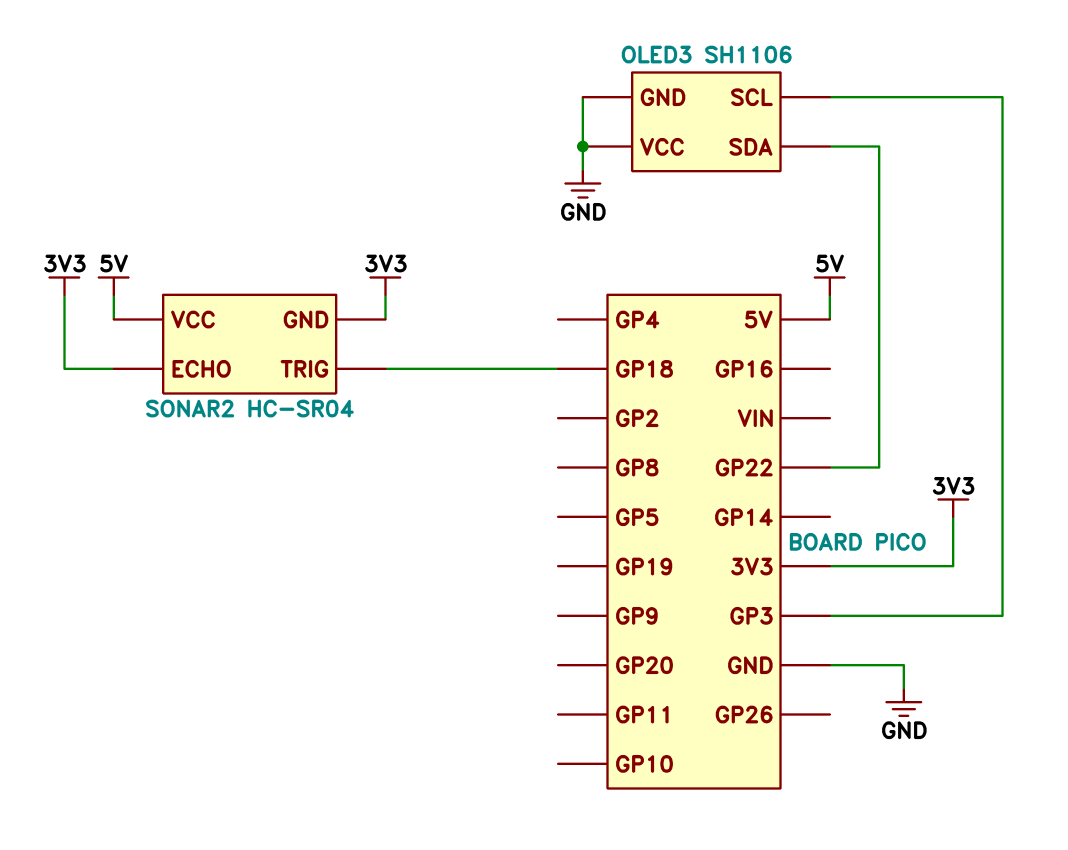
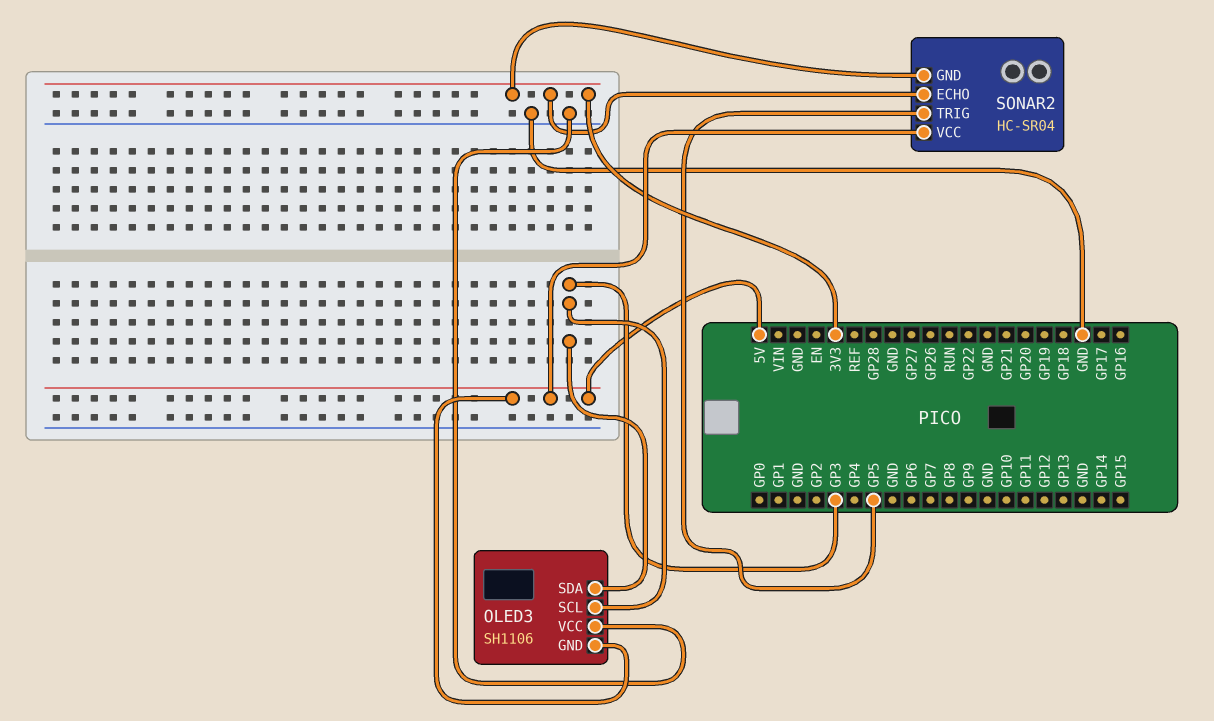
OLED3 pin GND: GND -> 5V
OLED3 pin SDA: GP22 -> GP3
SONAR2 pin TRIG: GP18 -> GP5

